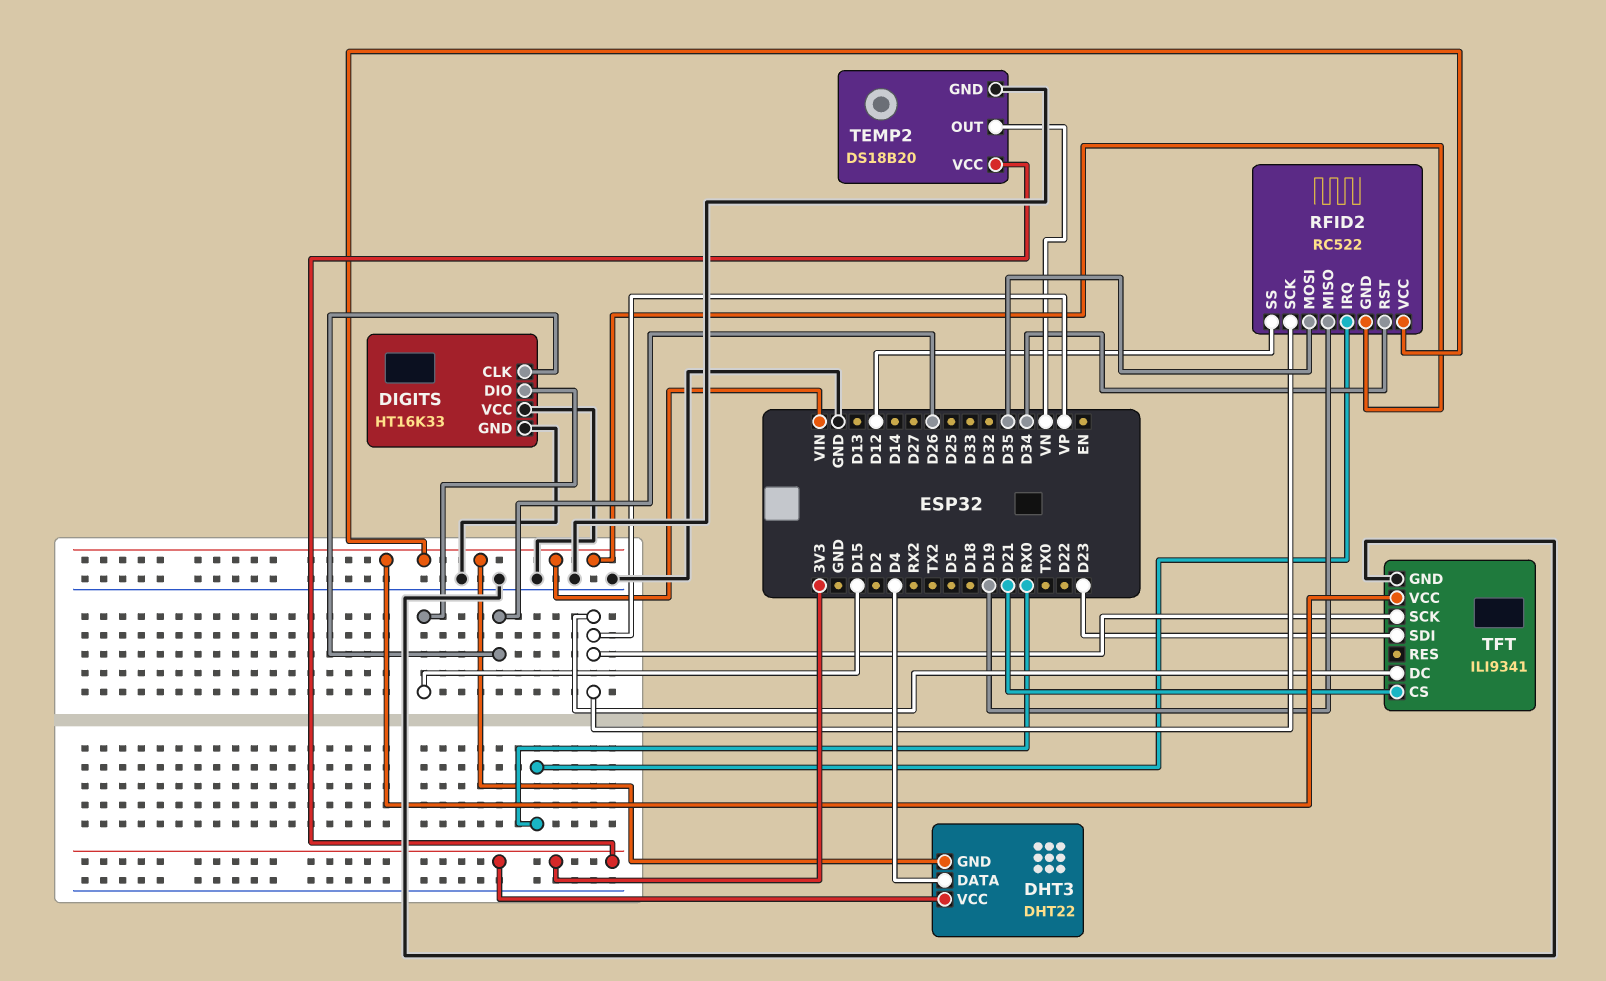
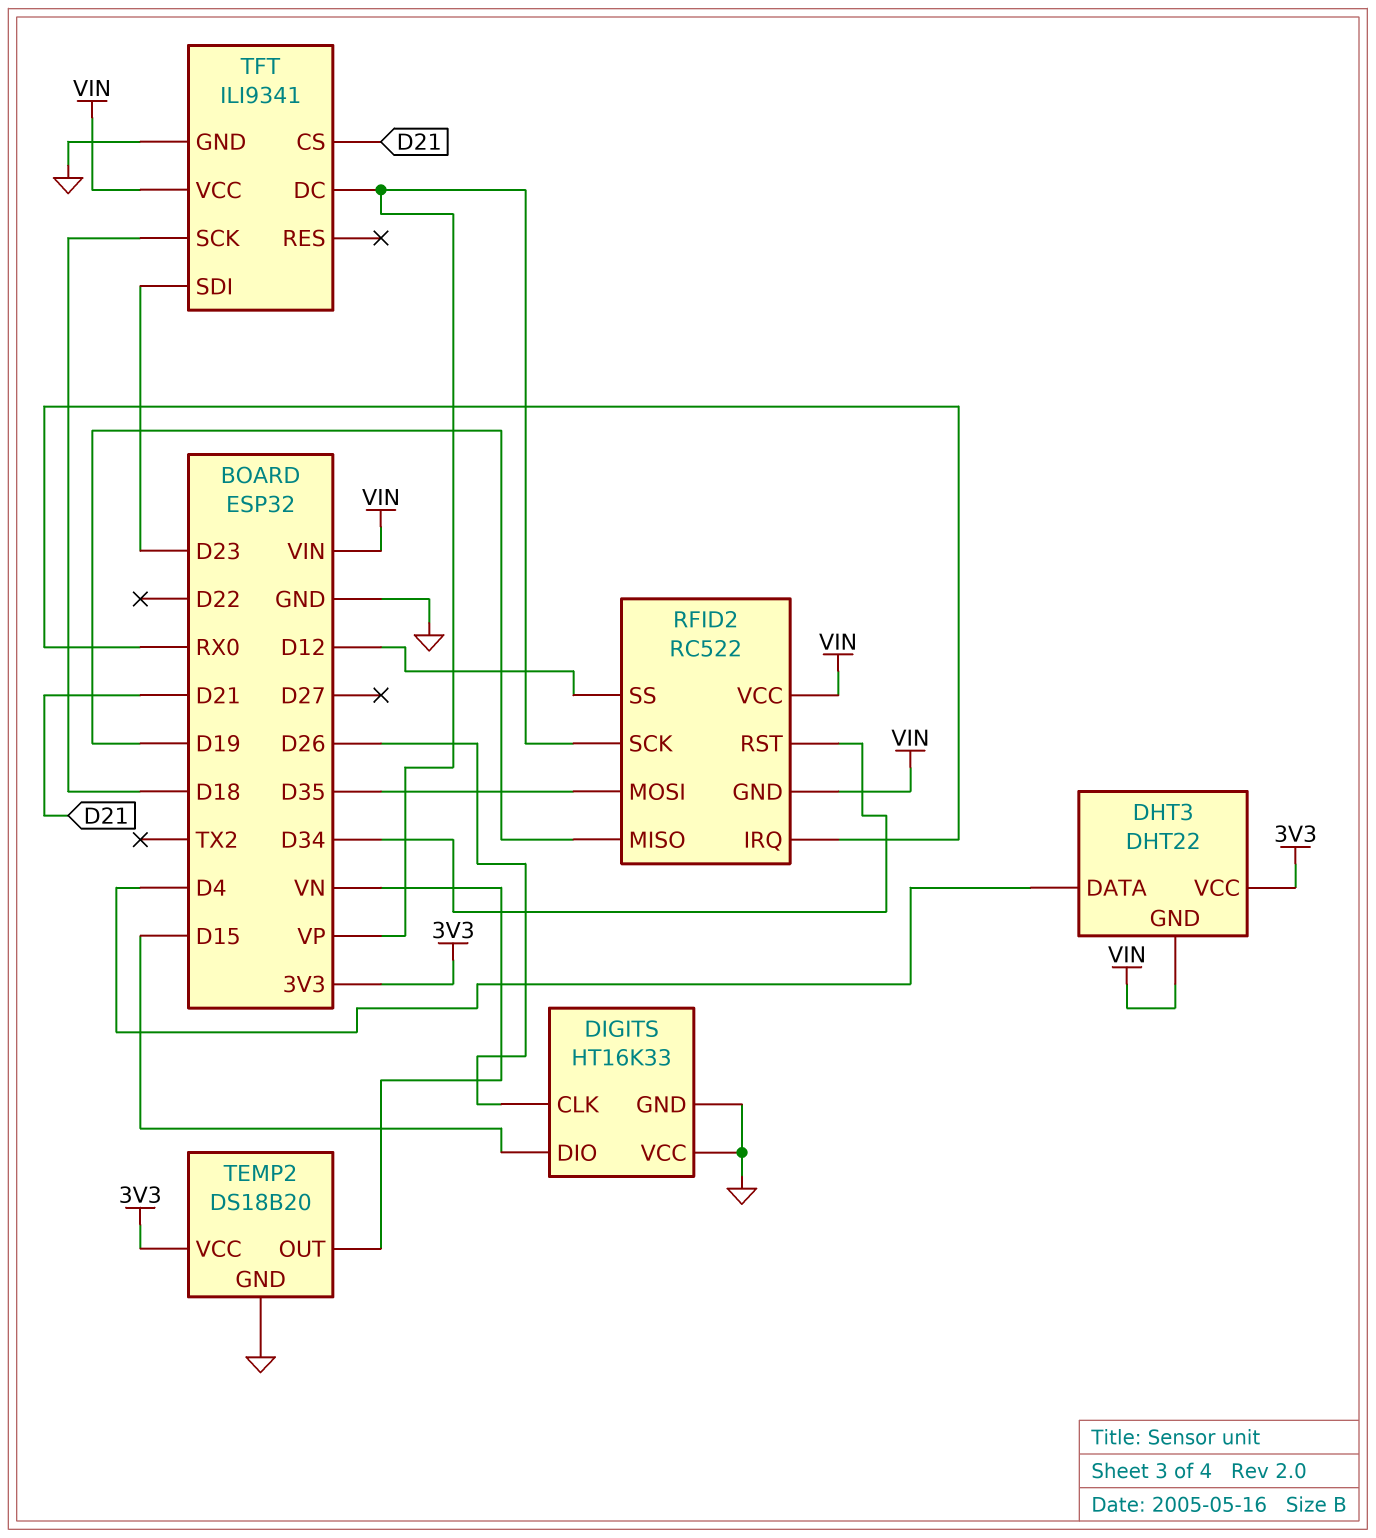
TFT pin SCK: VP -> D18

